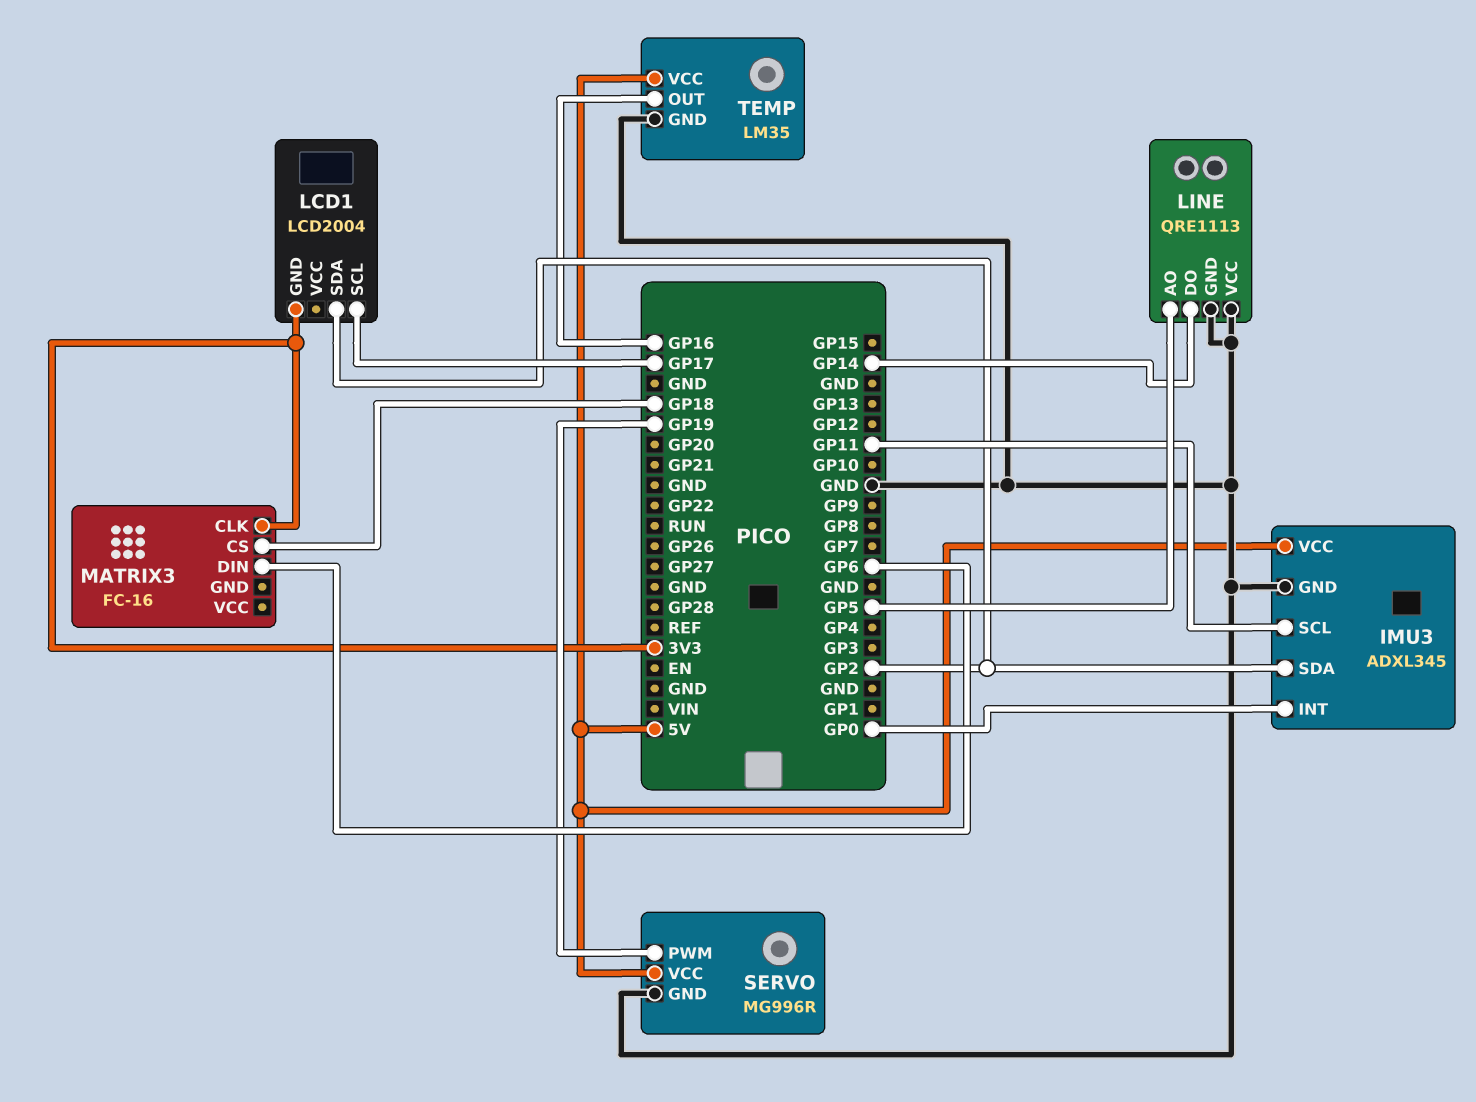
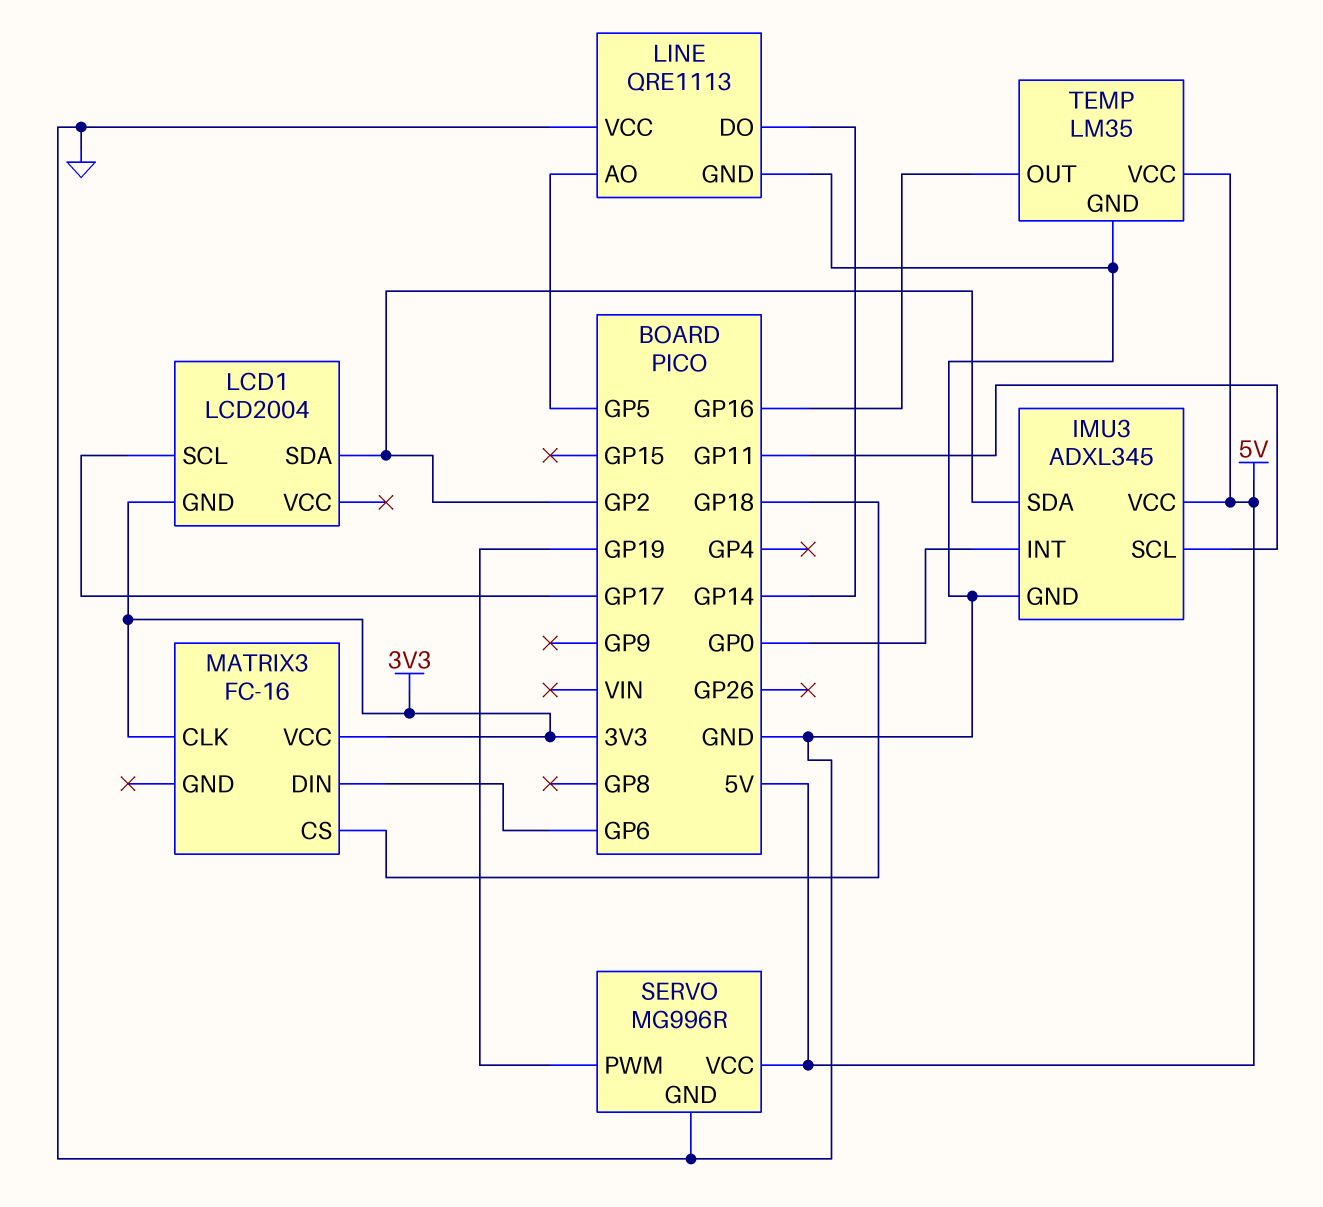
MATRIX3 pin VCC: none -> 3V3

